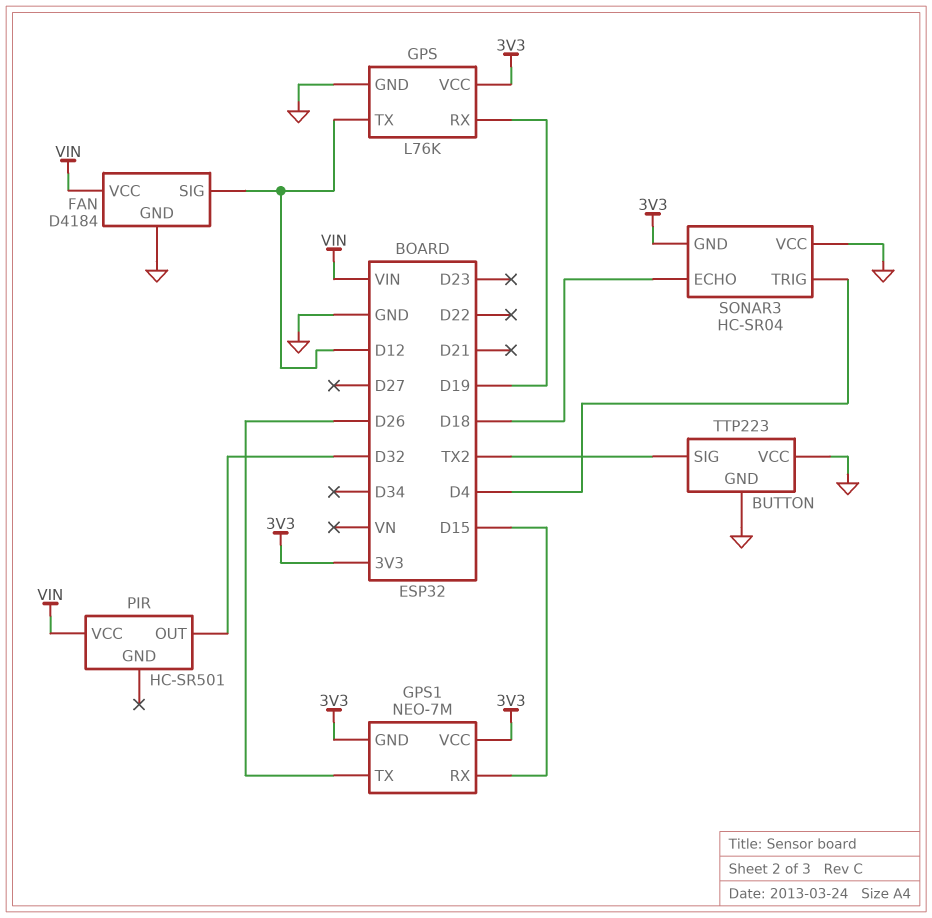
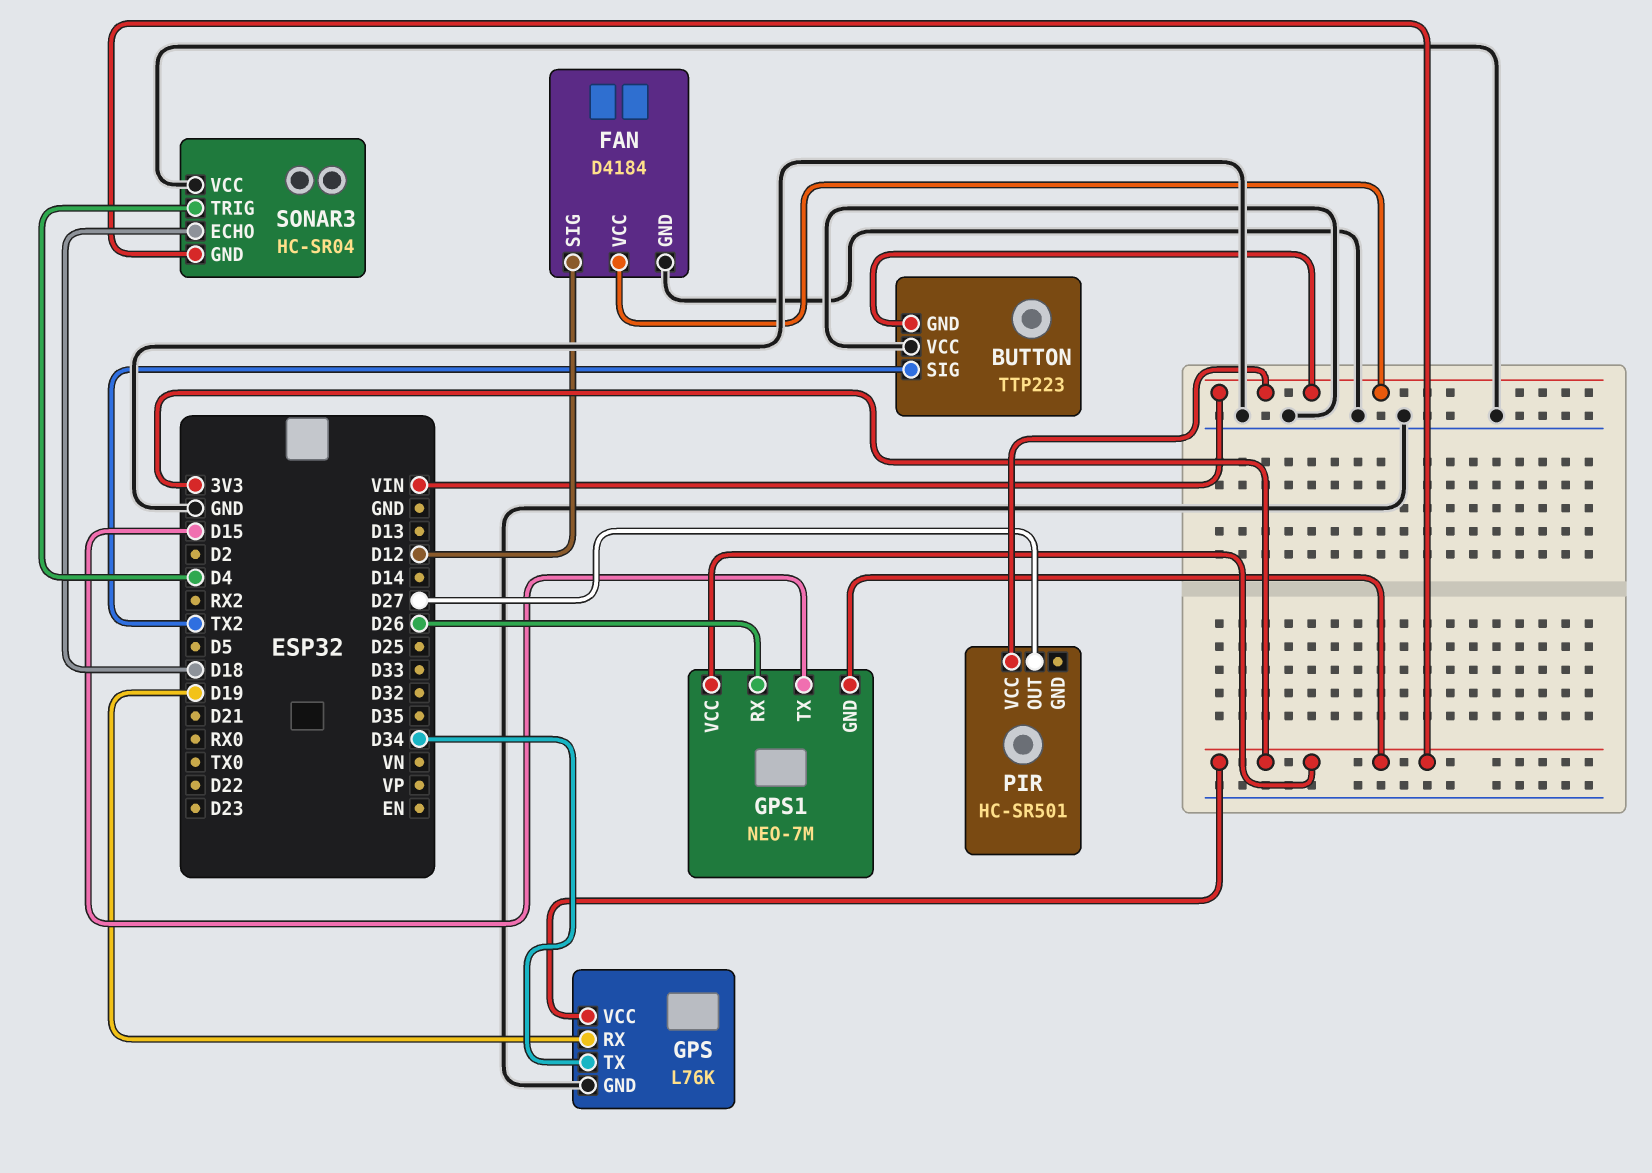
BUTTON pin GND: GND -> VIN
GPS pin TX: D12 -> D34
GPS1 pin RX: D15 -> D26
GPS1 pin TX: D26 -> D15
PIR pin OUT: D32 -> D27

